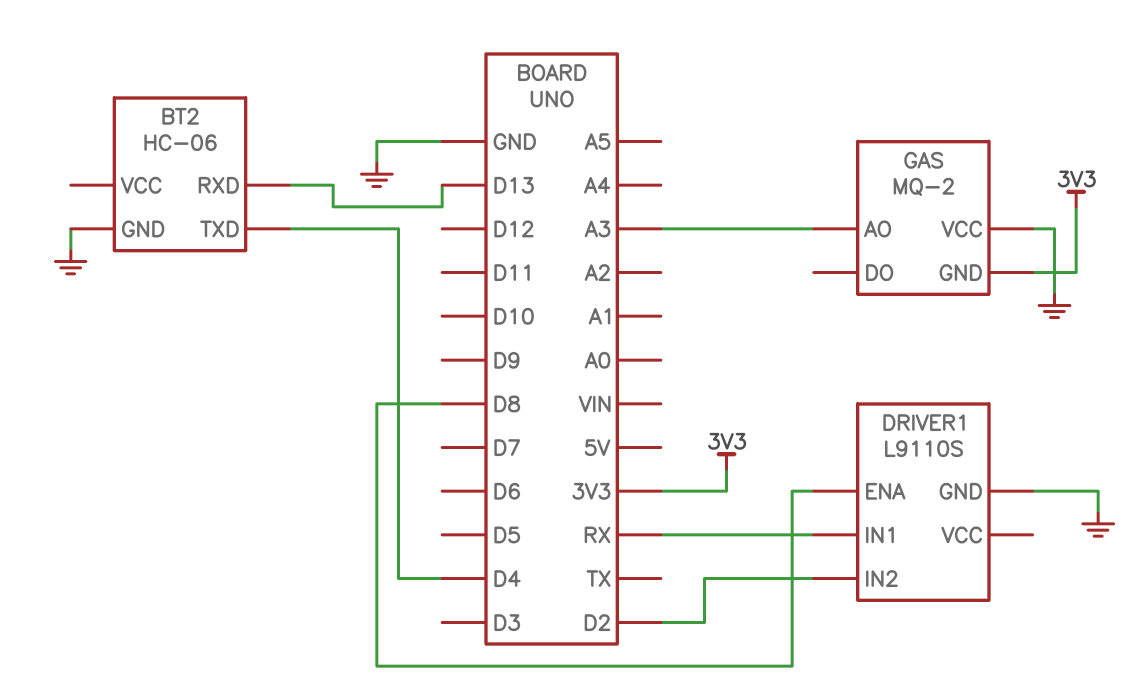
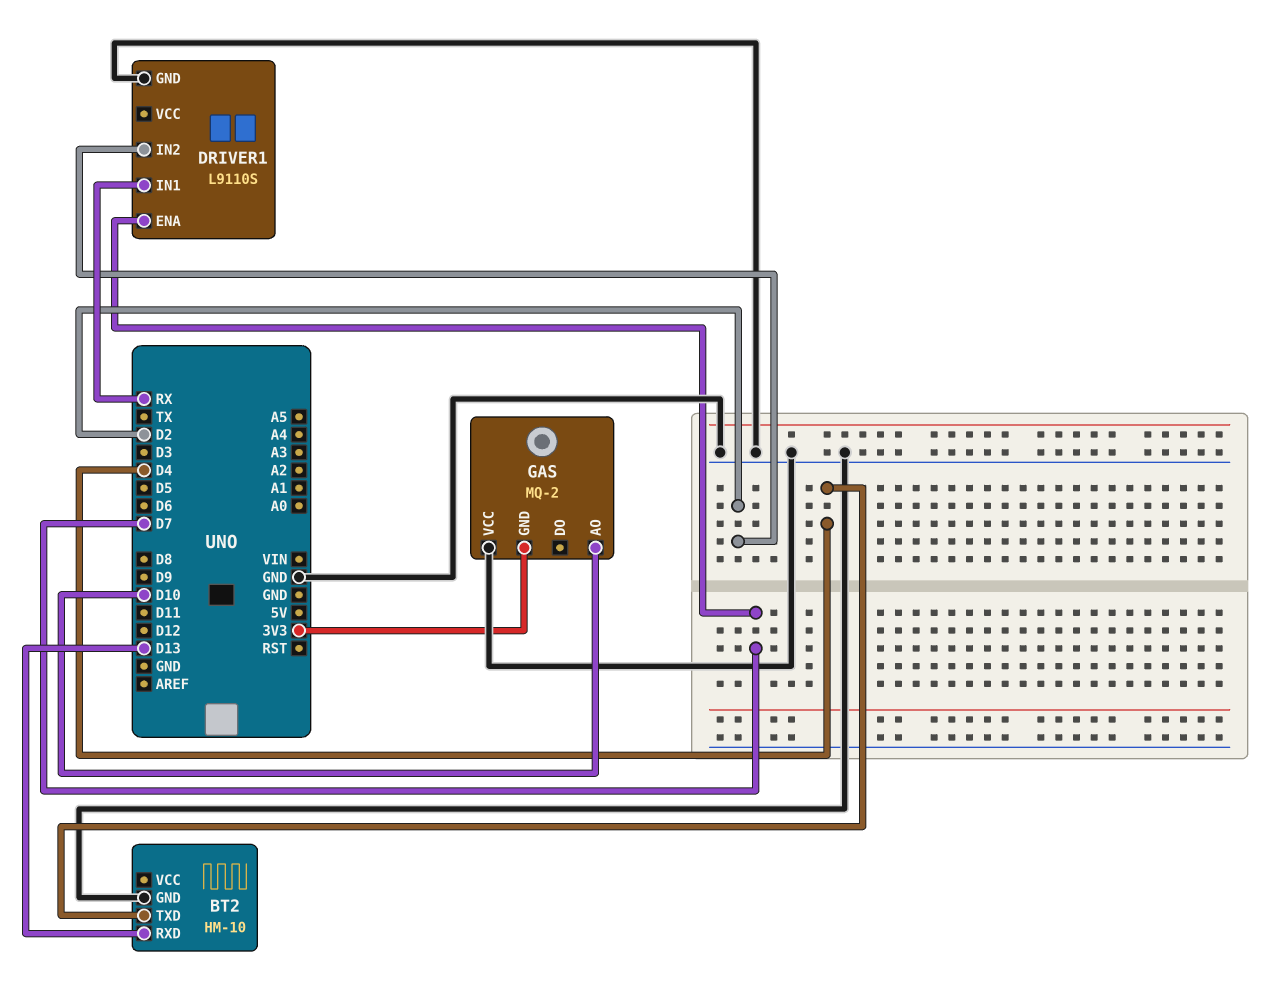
BT2: HC-06 -> HM-10
DRIVER1 pin ENA: D8 -> D7
GAS pin AO: A3 -> D10

